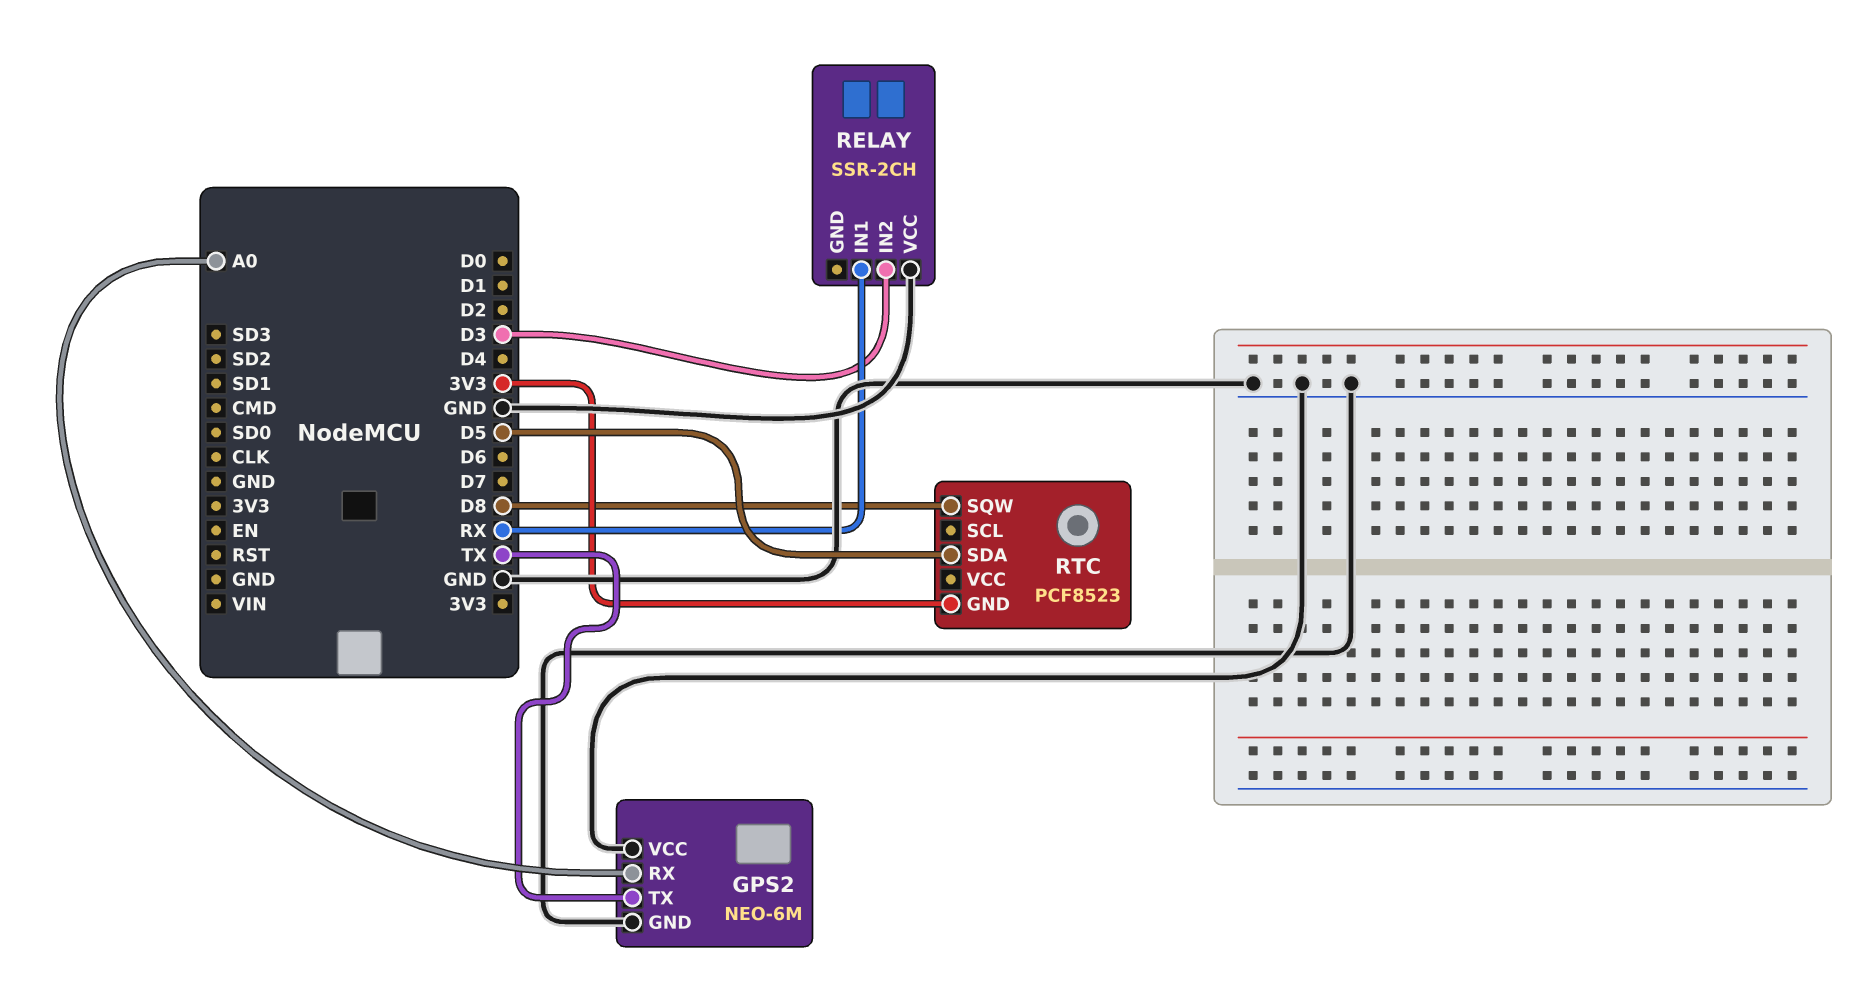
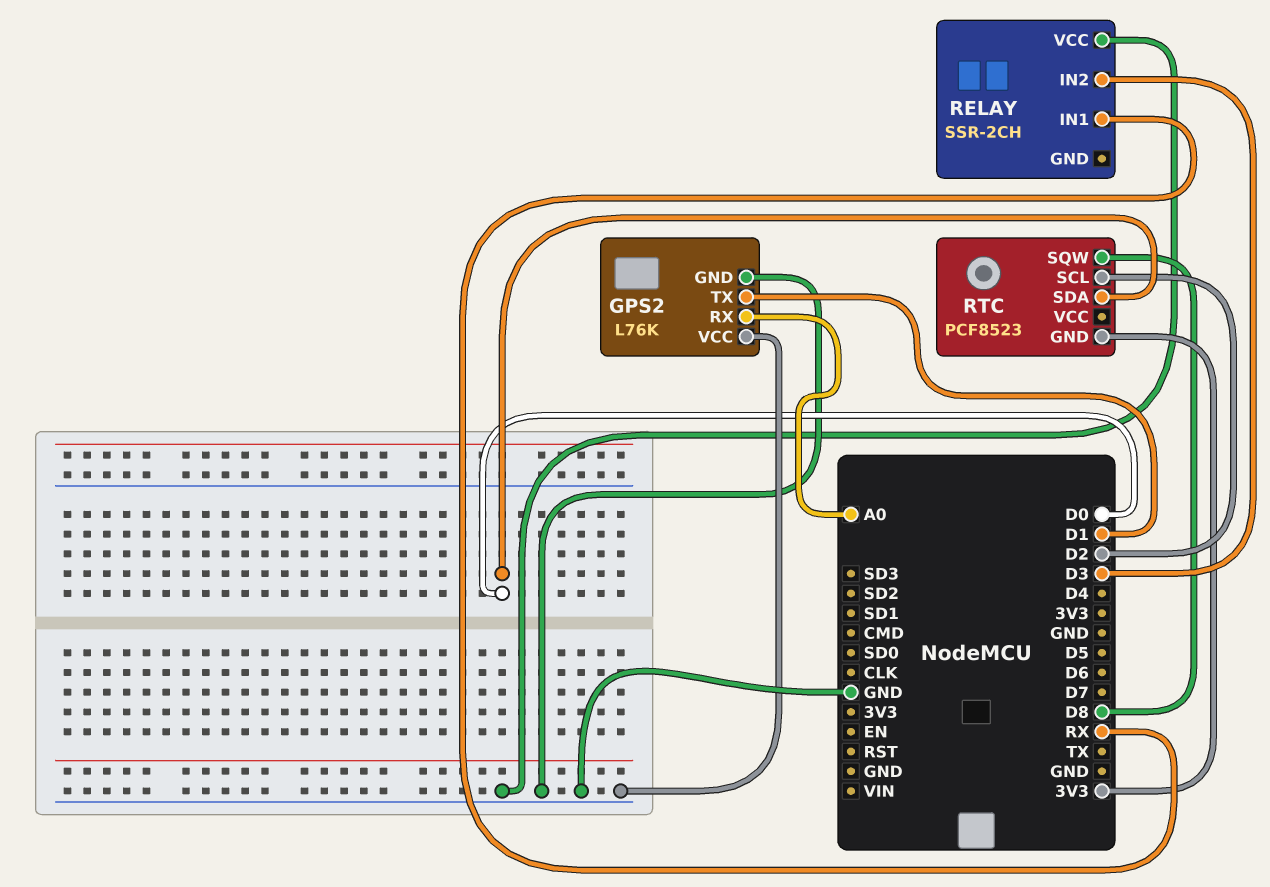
GPS2: NEO-6M -> L76K
GPS2 pin TX: TX -> D1
RTC pin SCL: none -> D2
RTC pin SDA: D5 -> D0

